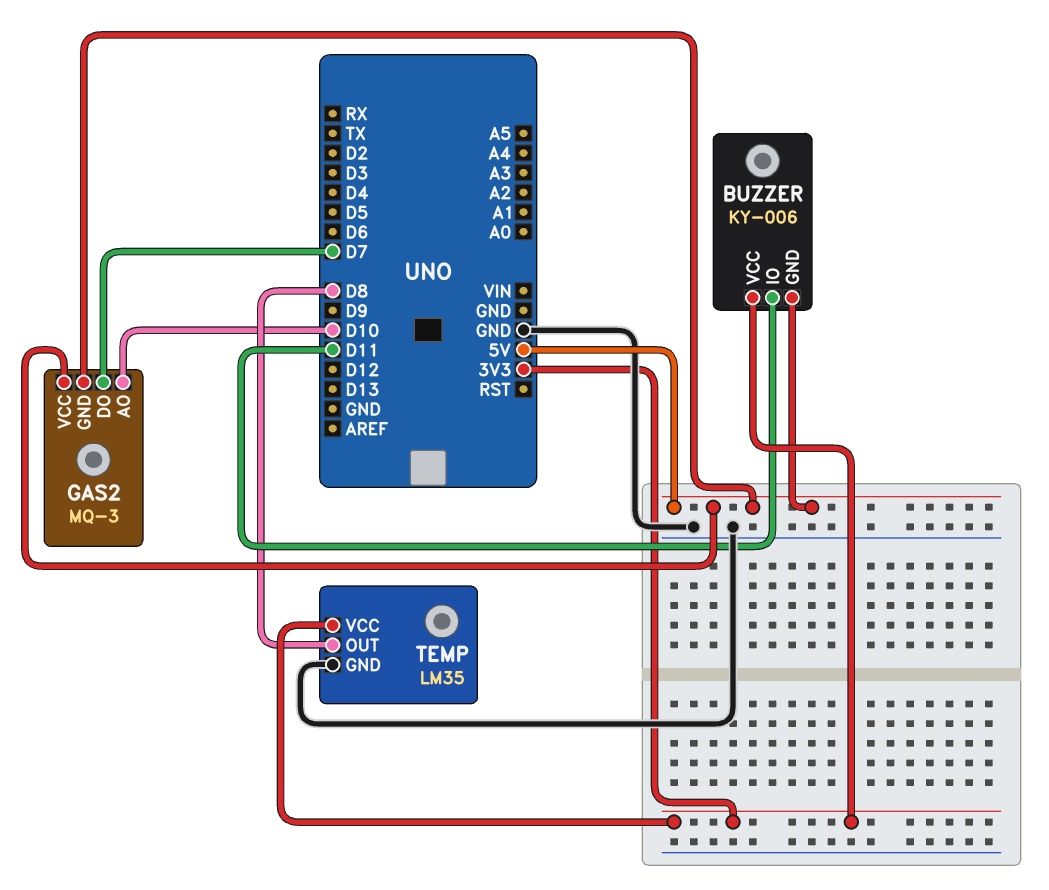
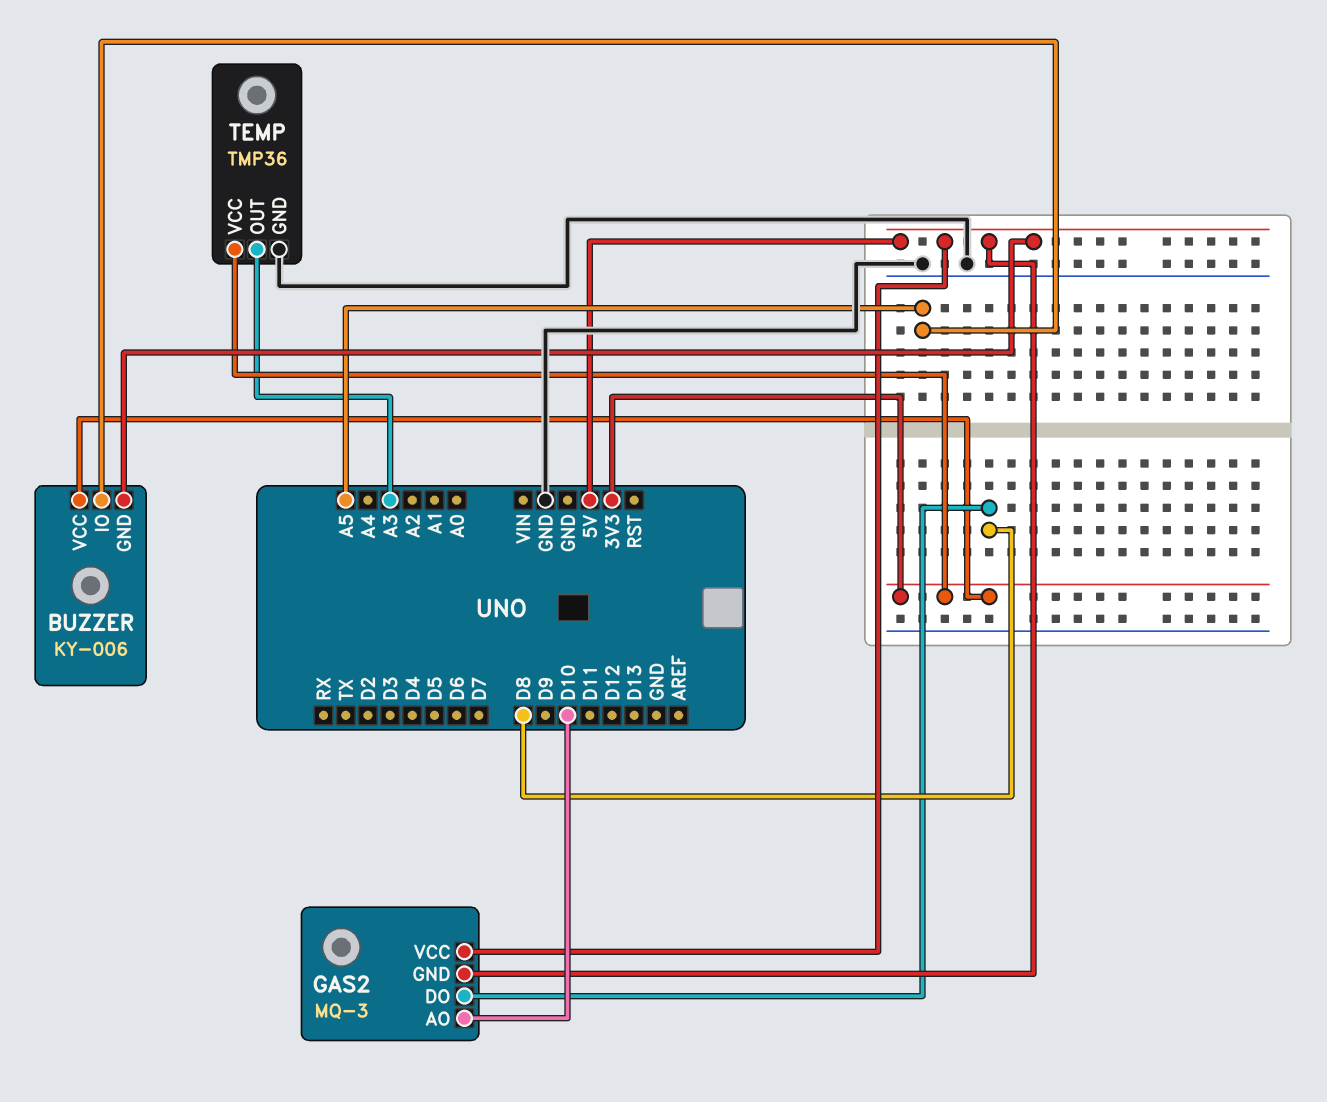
BUZZER pin IO: D11 -> A5
GAS2 pin DO: D7 -> D8
TEMP: LM35 -> TMP36
TEMP pin OUT: D8 -> A3

